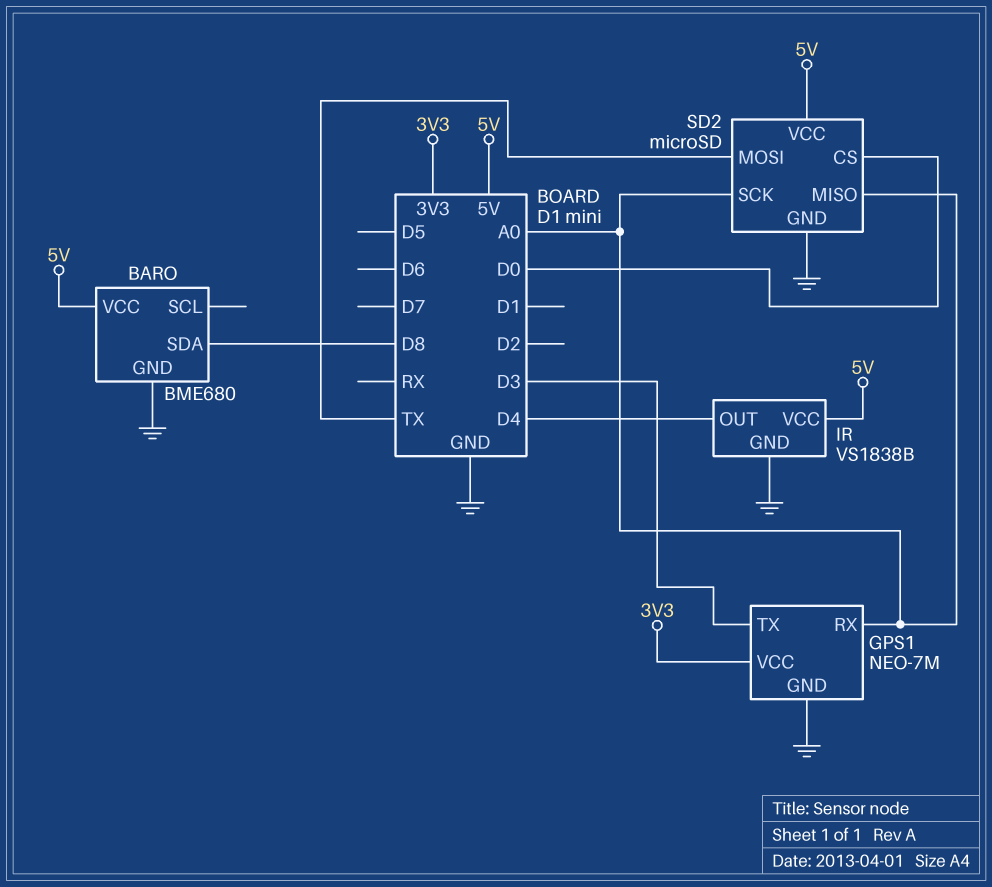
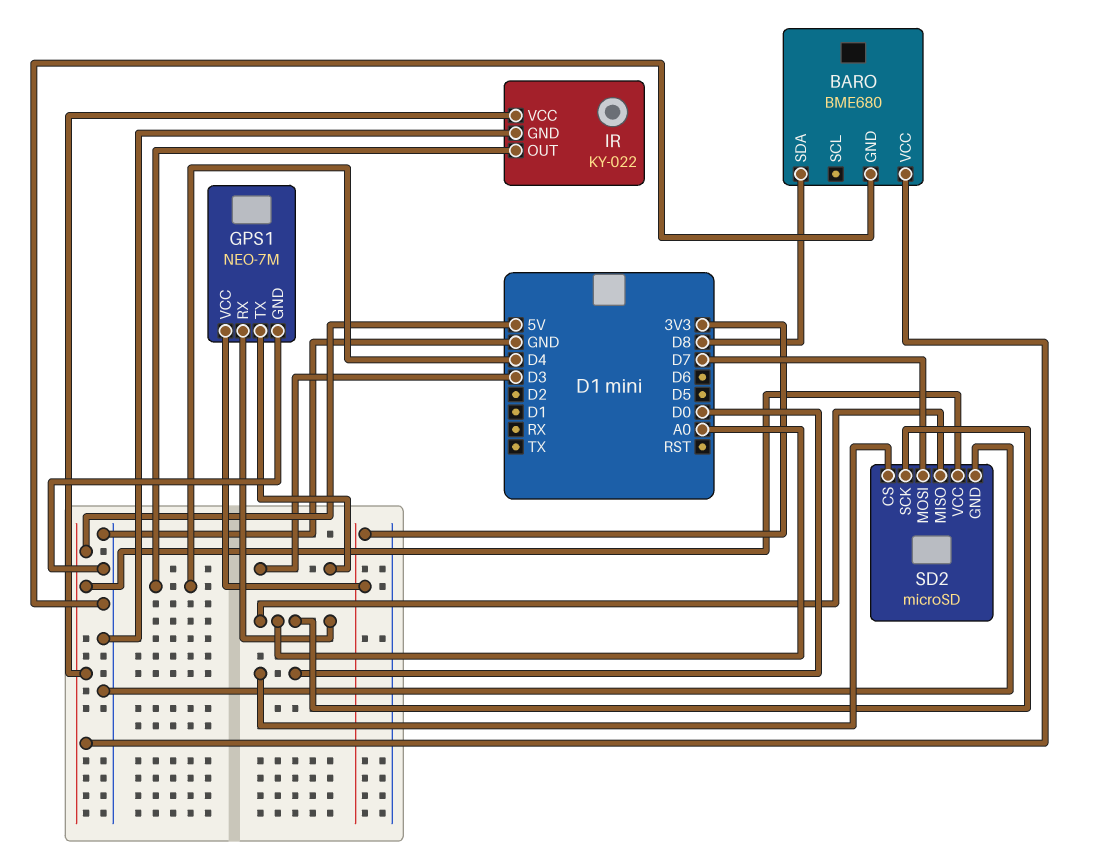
IR: VS1838B -> KY-022
SD2 pin MOSI: TX -> D7

